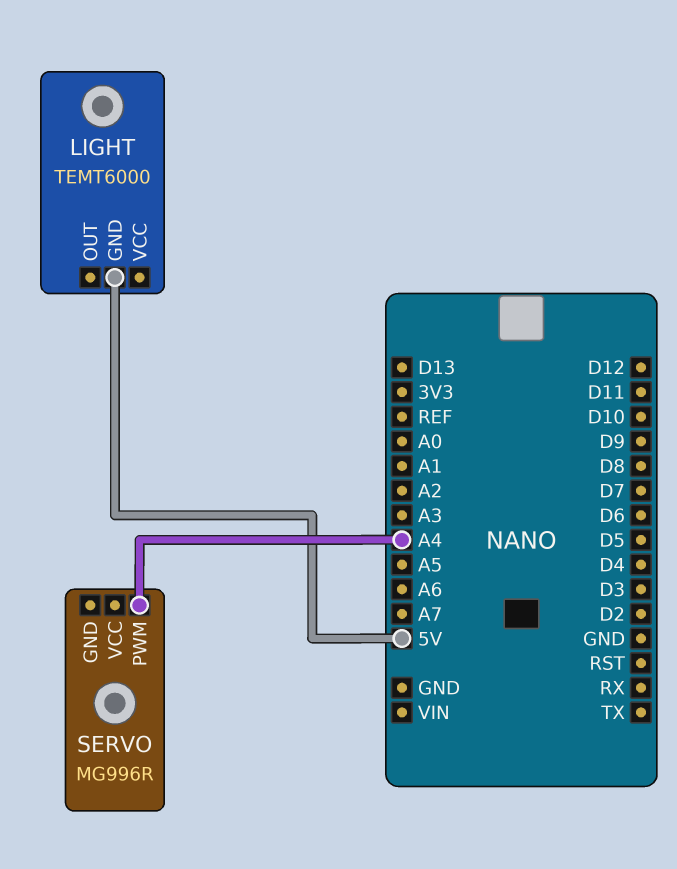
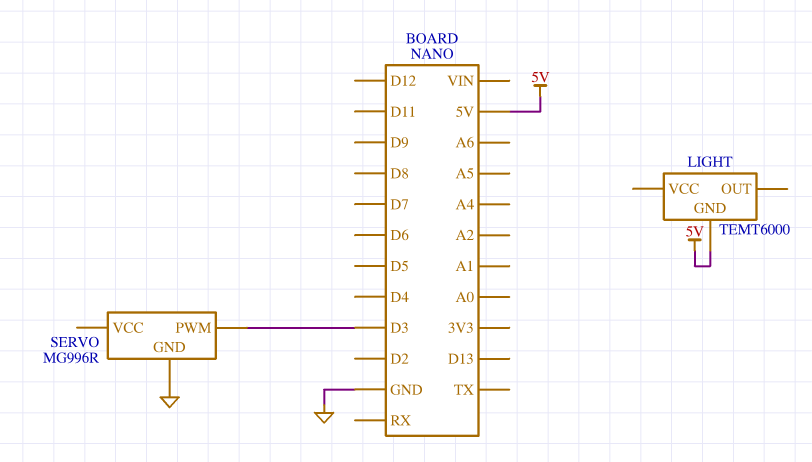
SERVO pin GND: none -> GND
SERVO pin PWM: A4 -> D3

